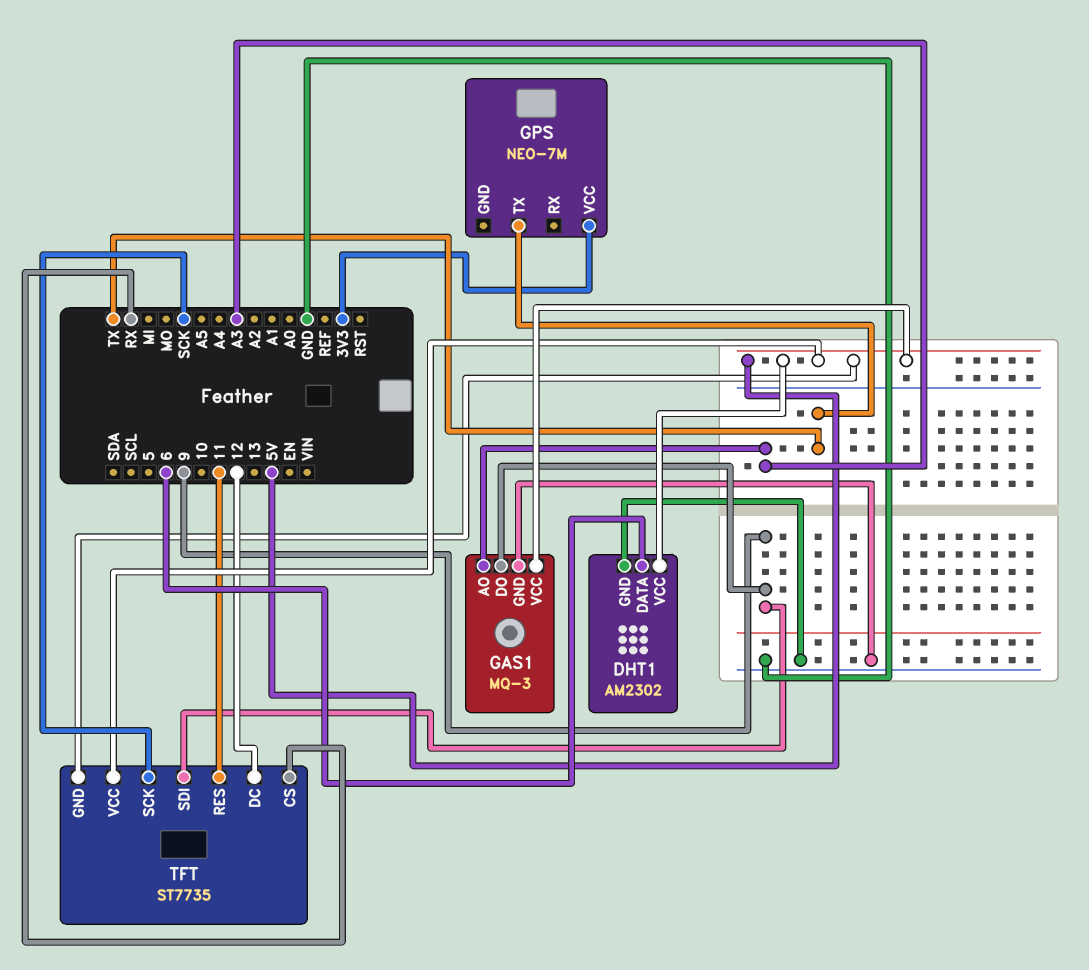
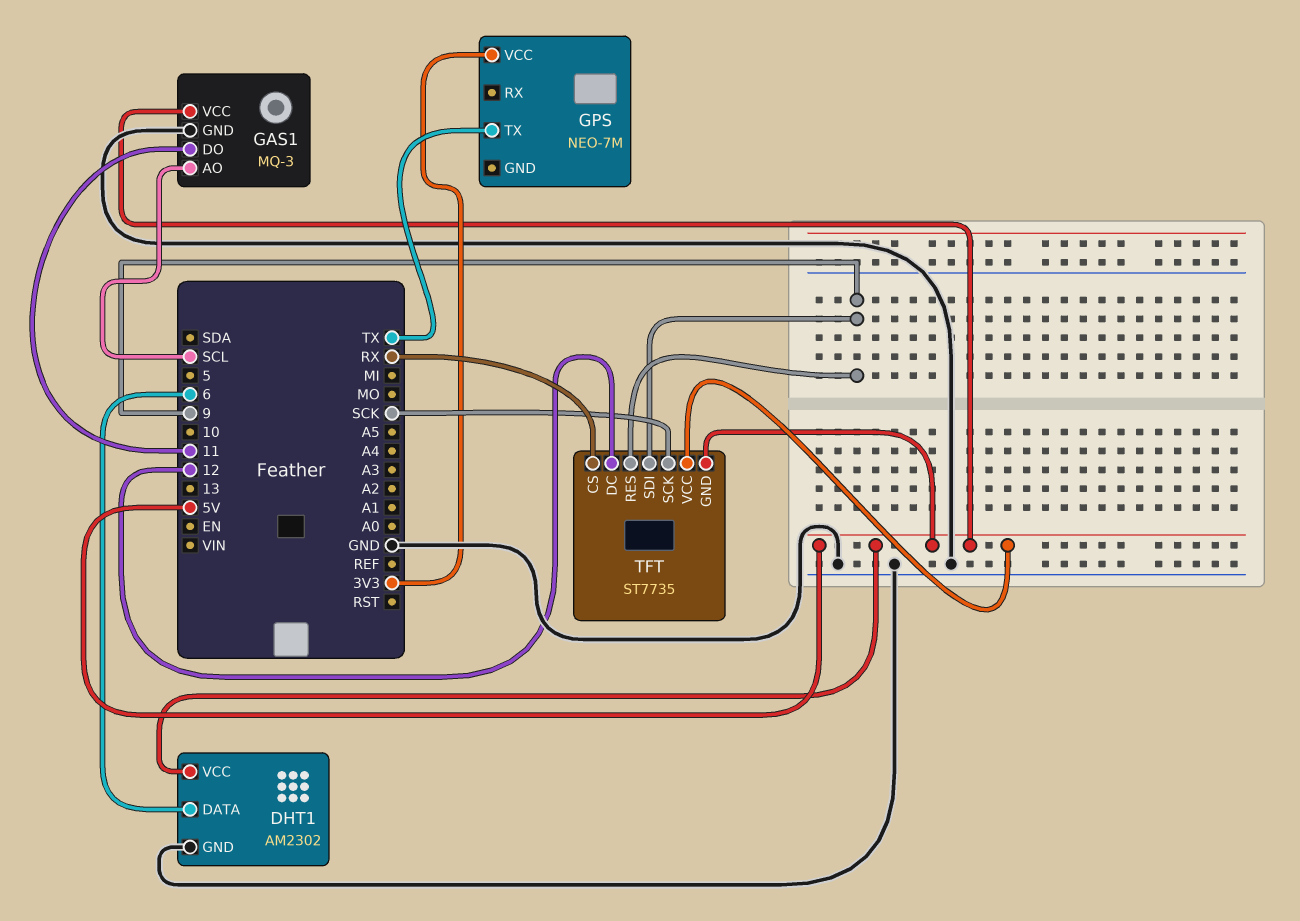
GAS1 pin AO: A3 -> SCL
GAS1 pin DO: 9 -> 11
TFT pin RES: 11 -> 9

